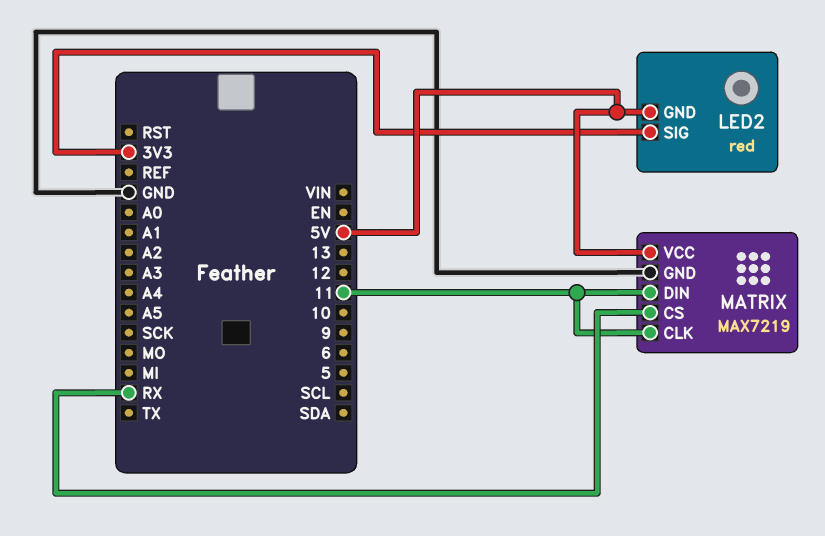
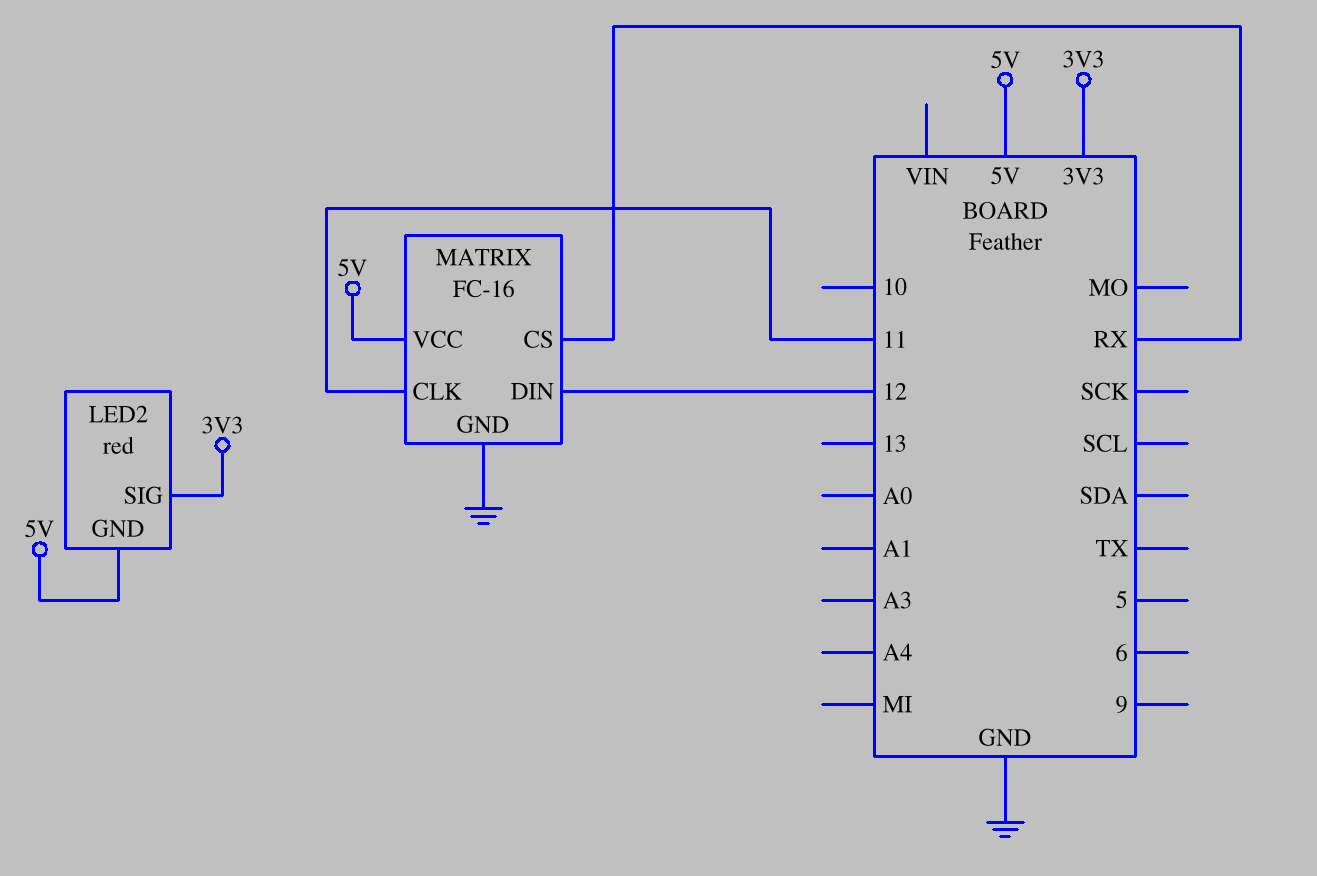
MATRIX: MAX7219 -> FC-16
MATRIX pin DIN: 11 -> 12

